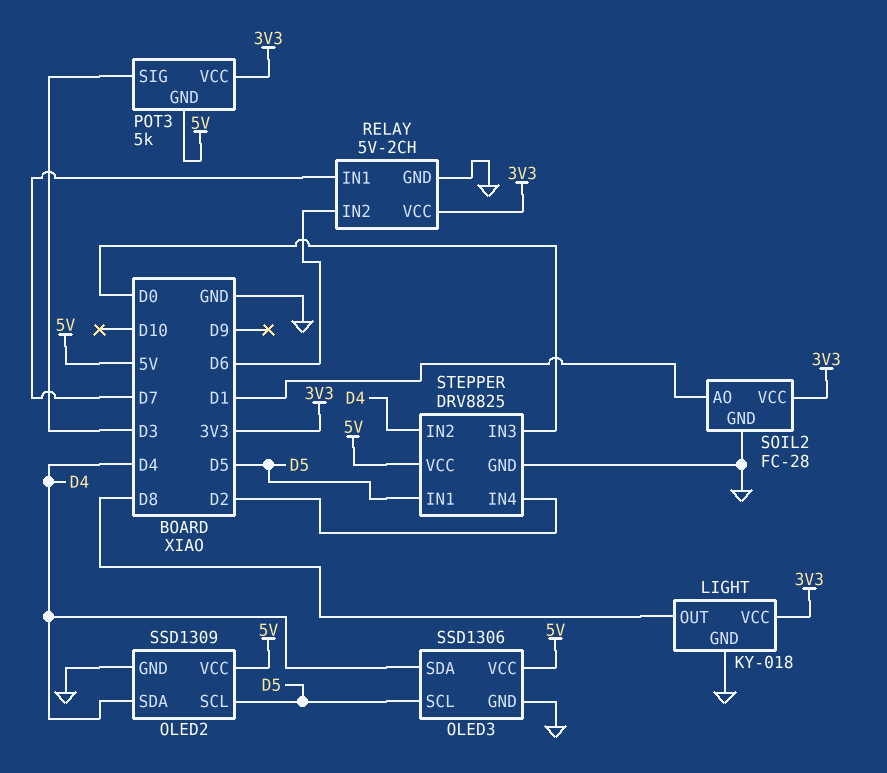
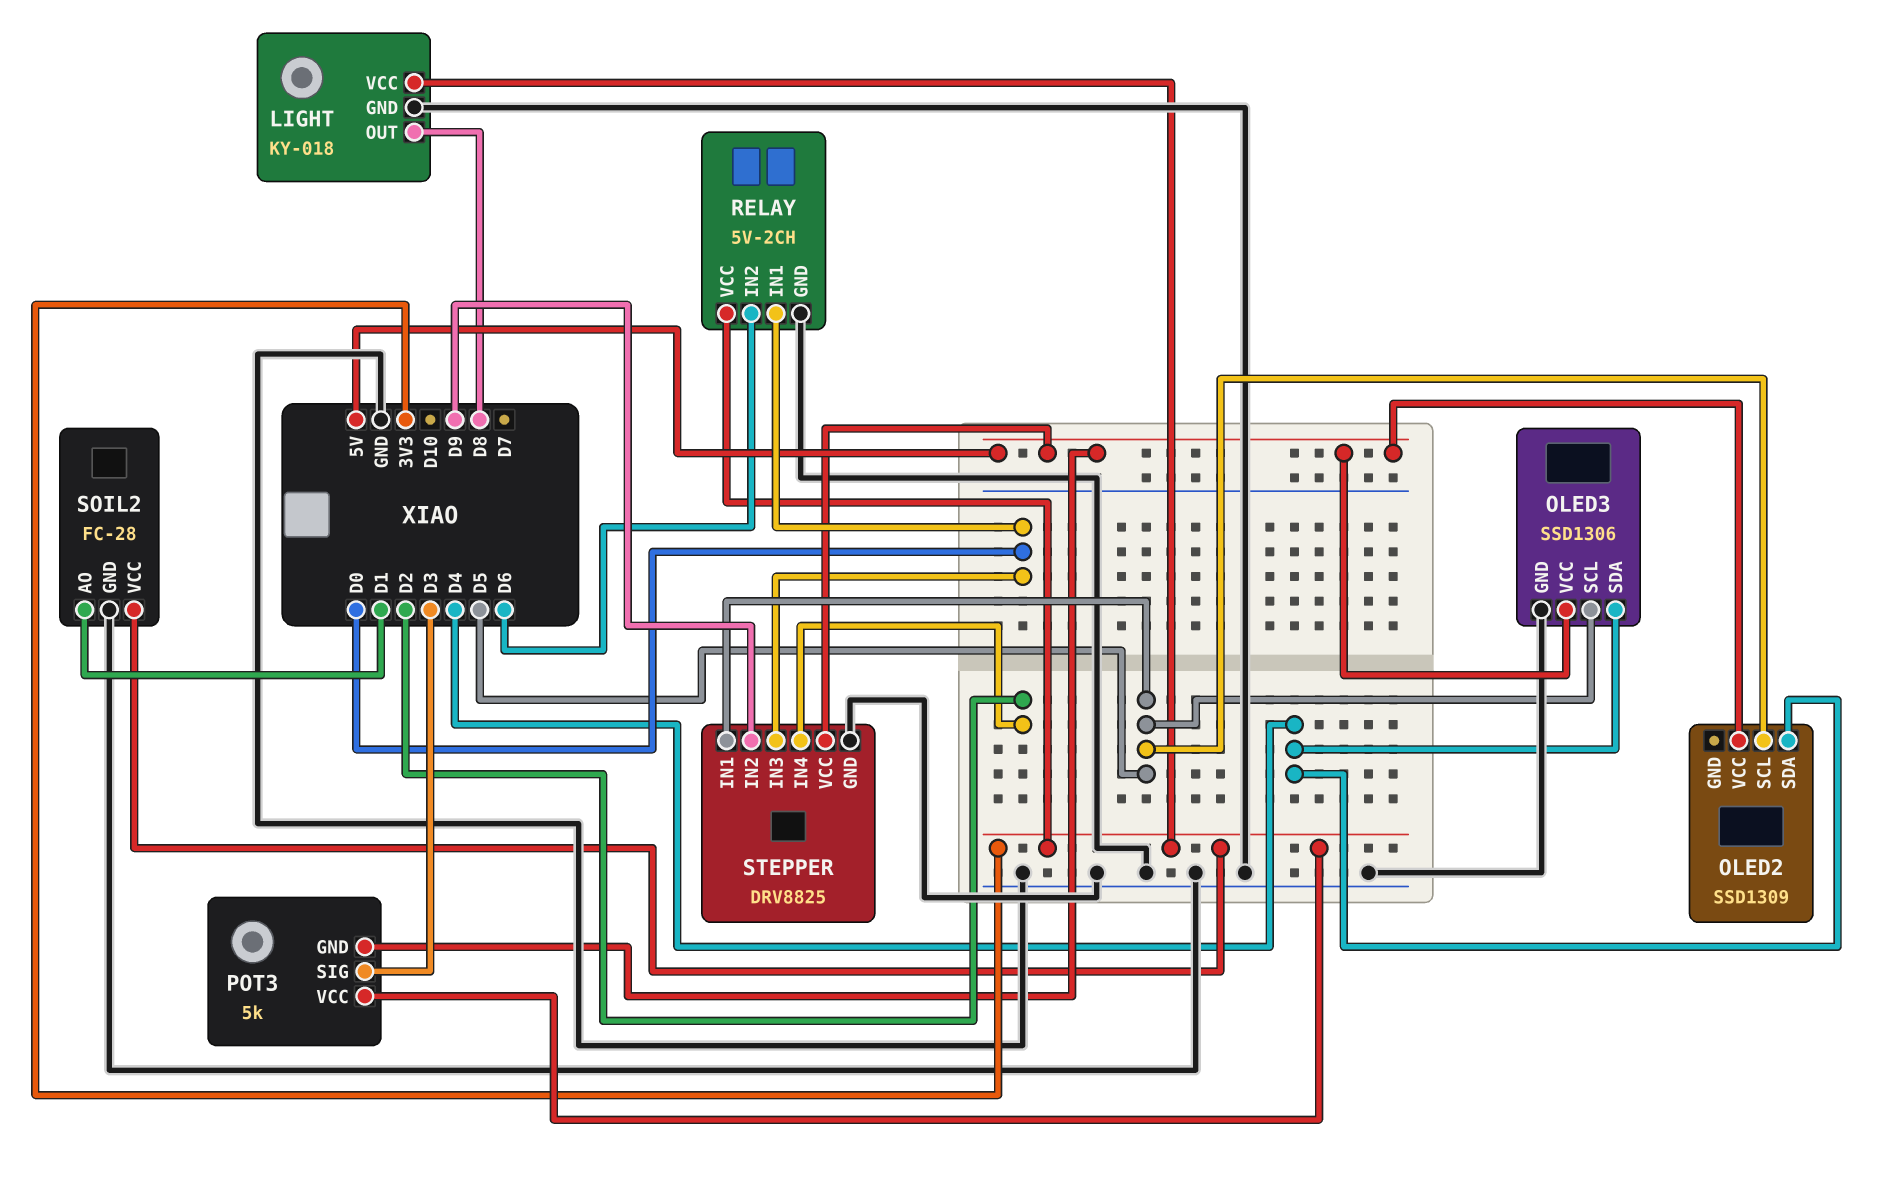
OLED2 pin GND: GND -> none
RELAY pin IN1: D7 -> D0
STEPPER pin IN2: D4 -> D9

